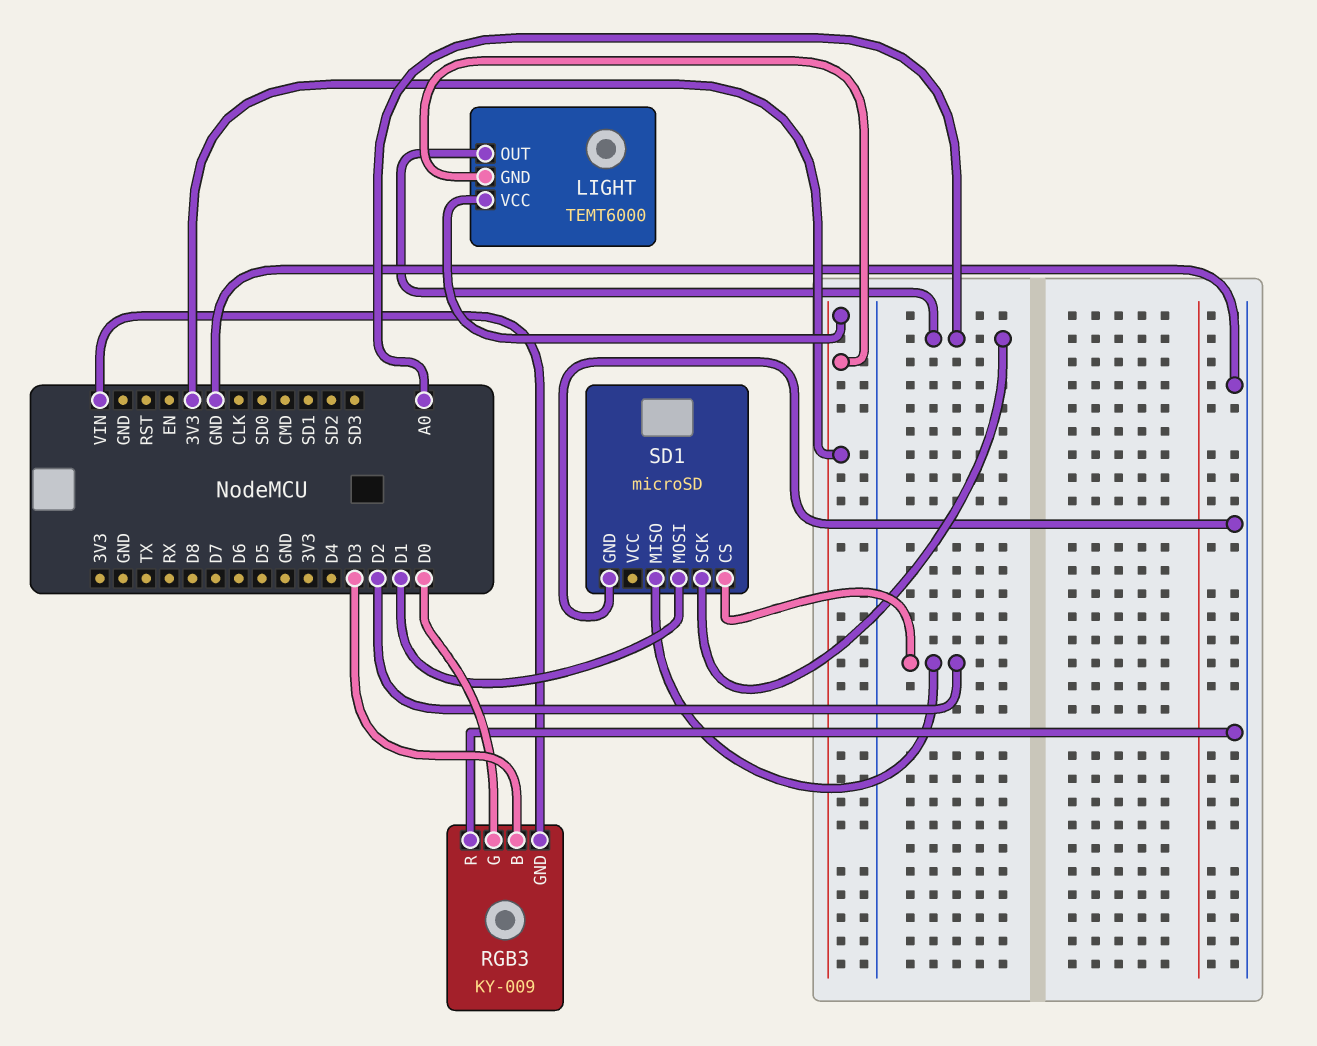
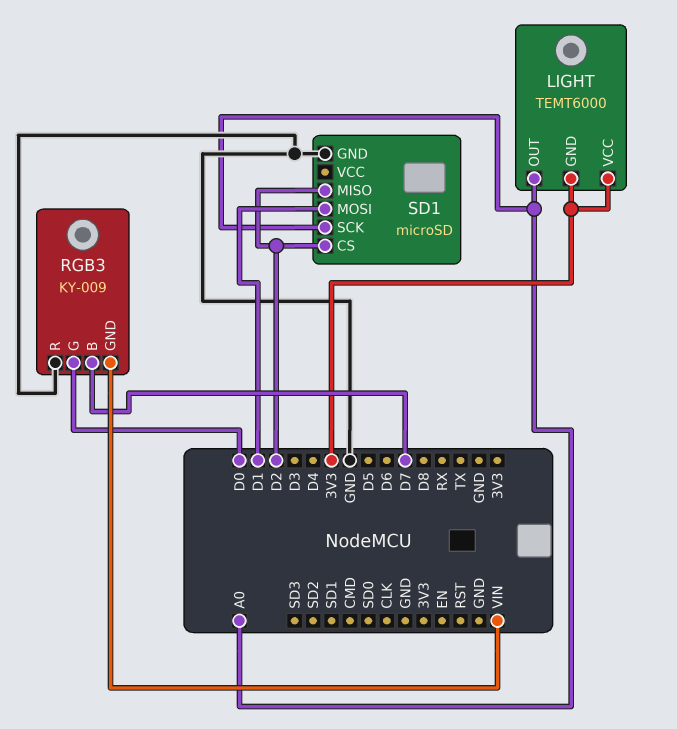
RGB3 pin B: D3 -> D7

